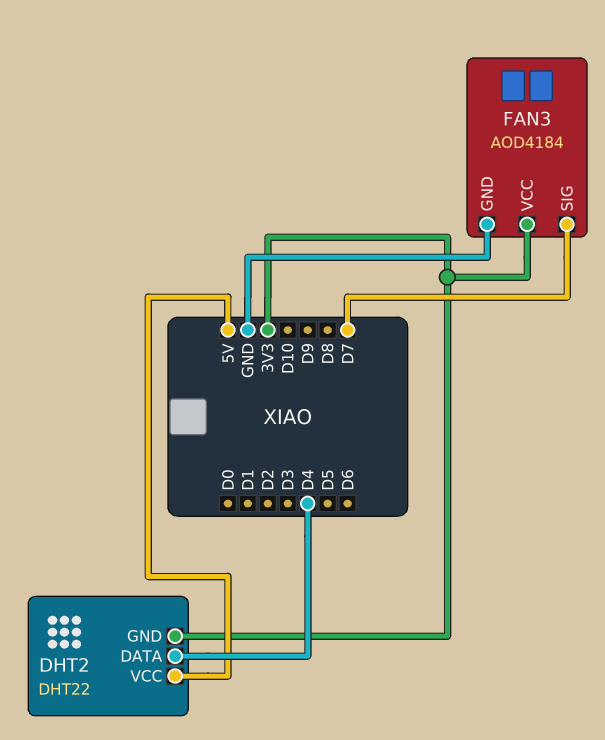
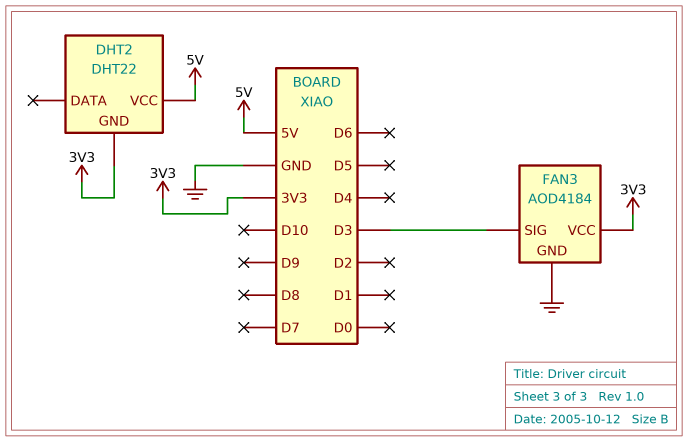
DHT2 pin DATA: D4 -> none
FAN3 pin SIG: D7 -> D3

